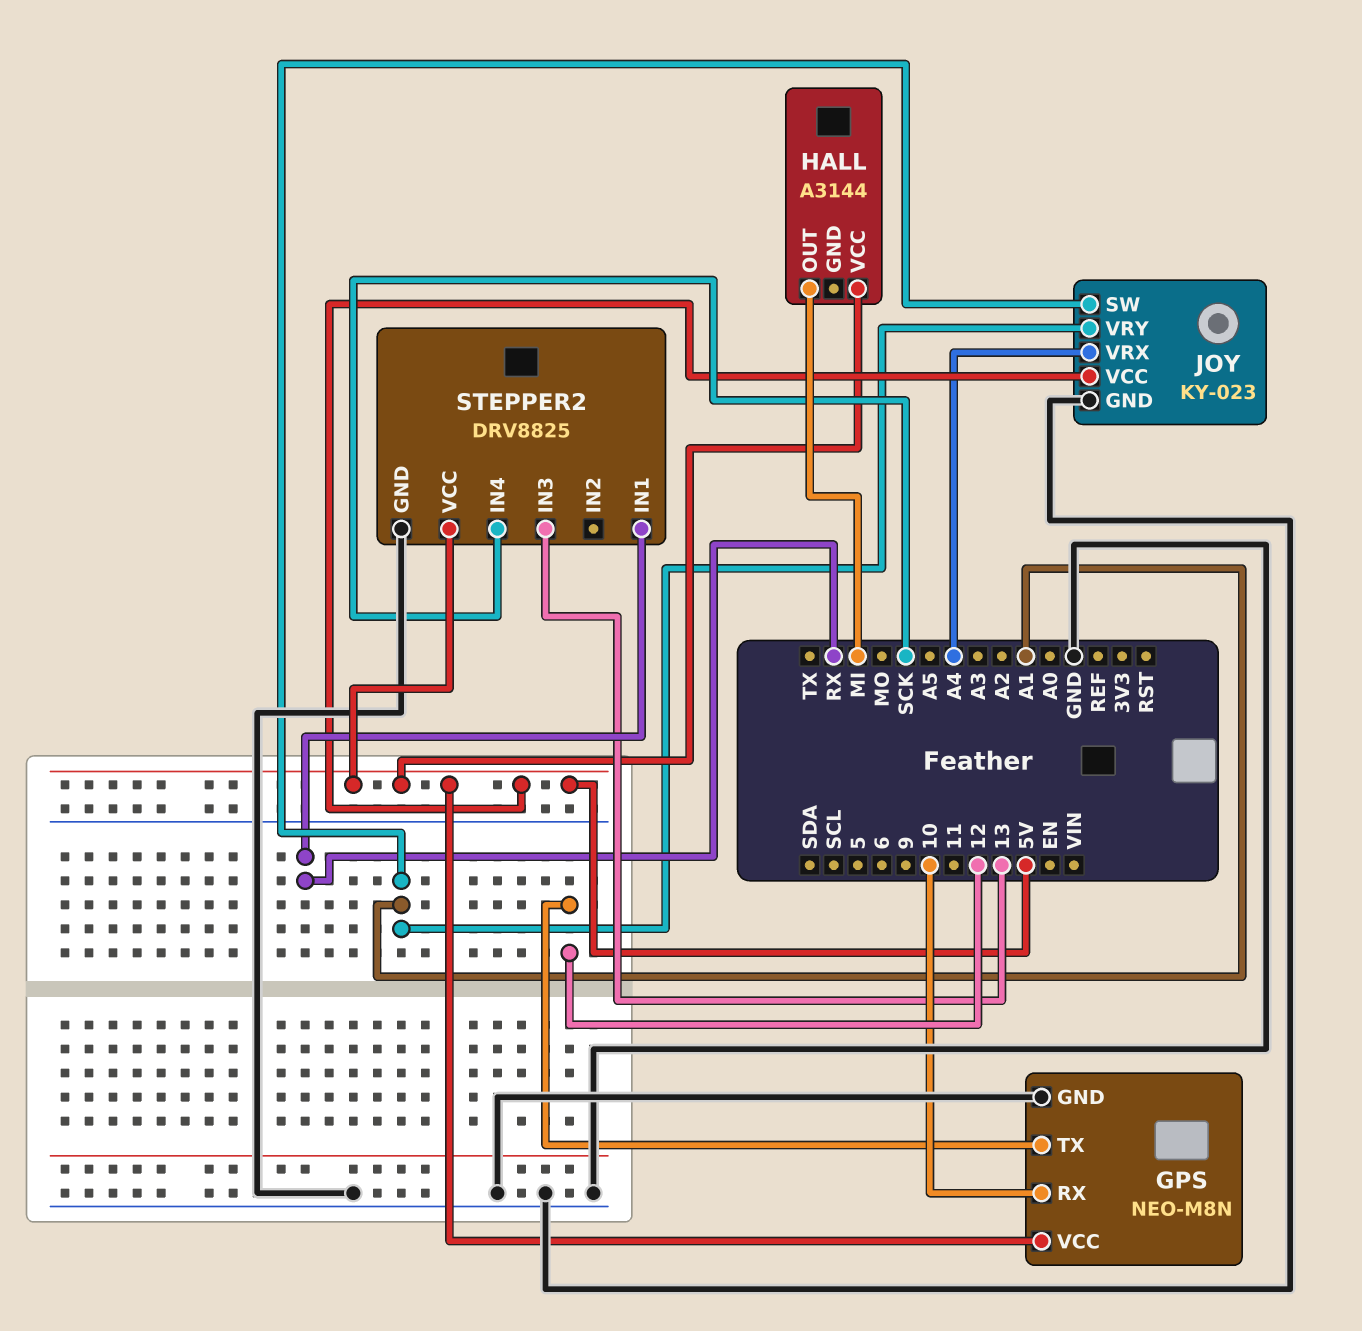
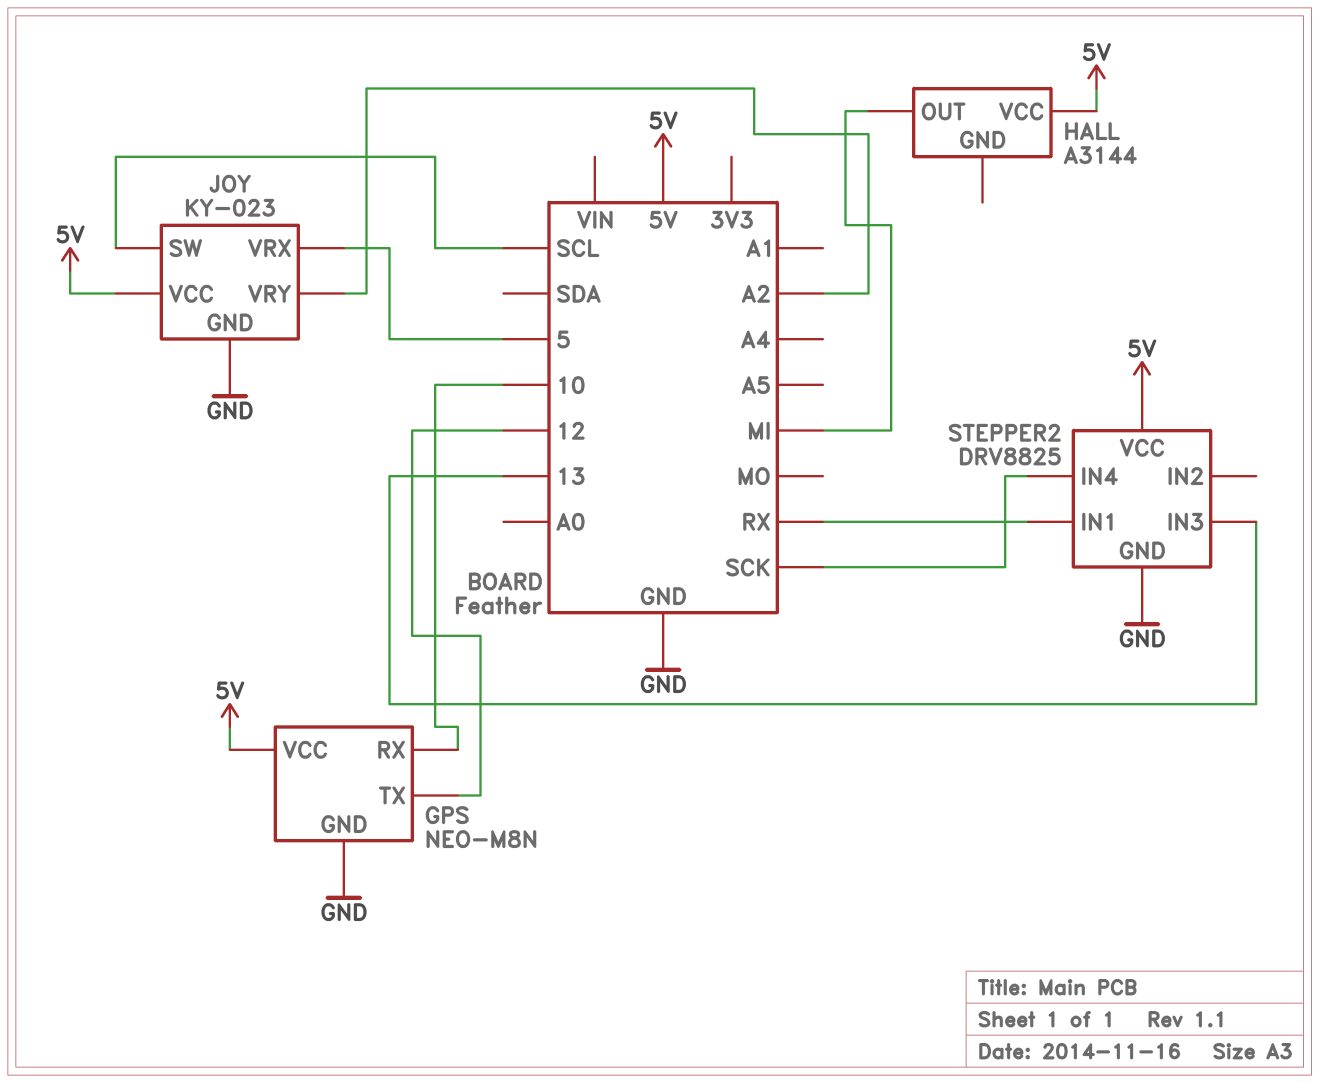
JOY pin SW: A1 -> SCL
JOY pin VRX: A4 -> 5
JOY pin VRY: A1 -> A2

